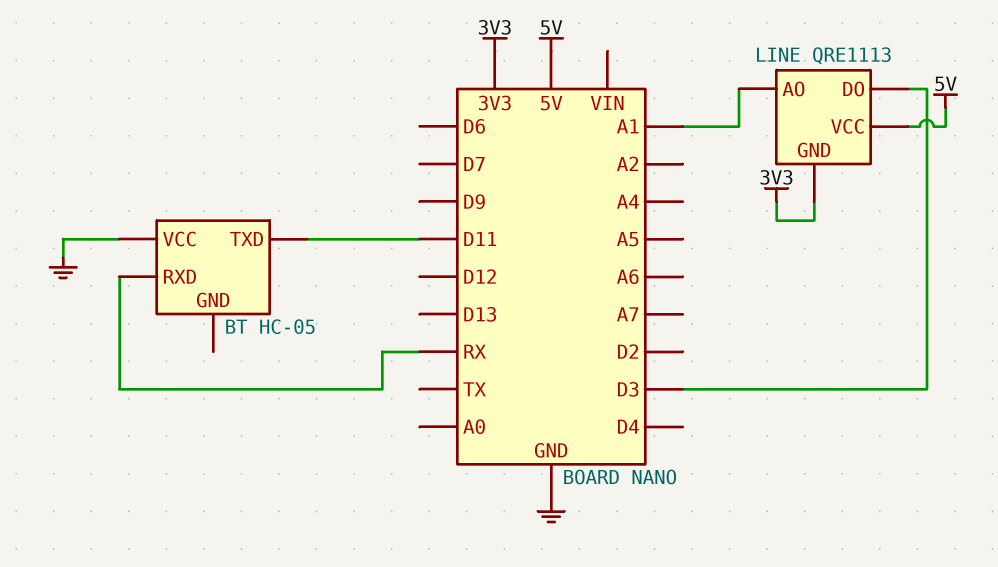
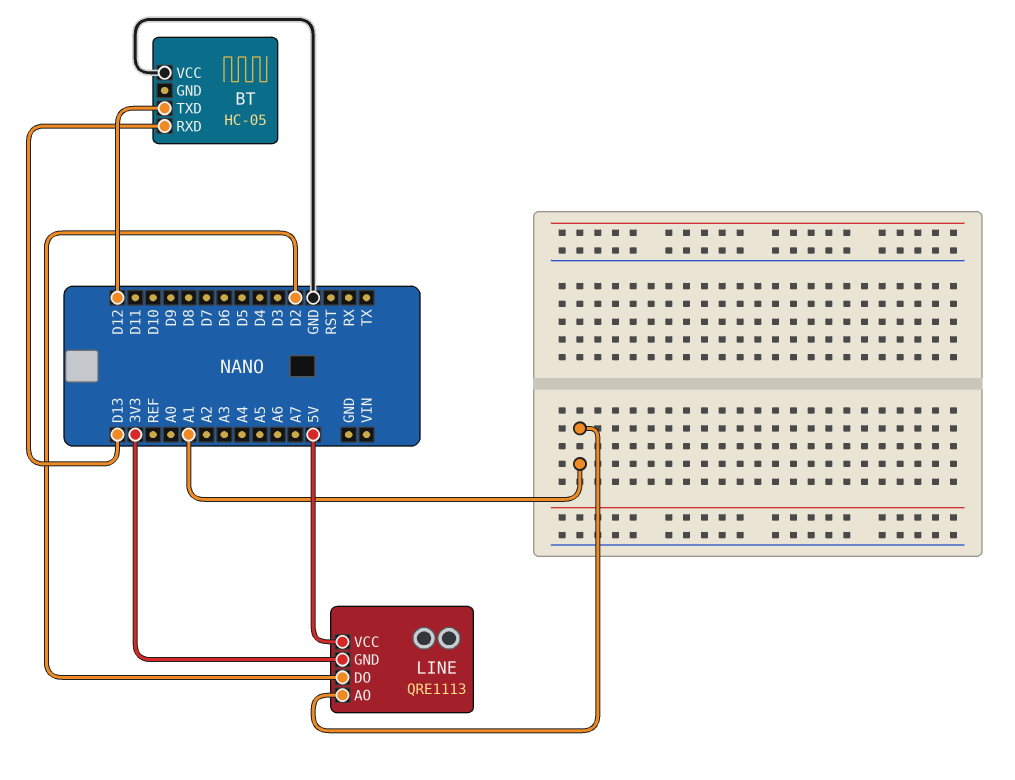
BT pin RXD: RX -> D13
BT pin TXD: D11 -> D12
LINE pin DO: D3 -> D2

